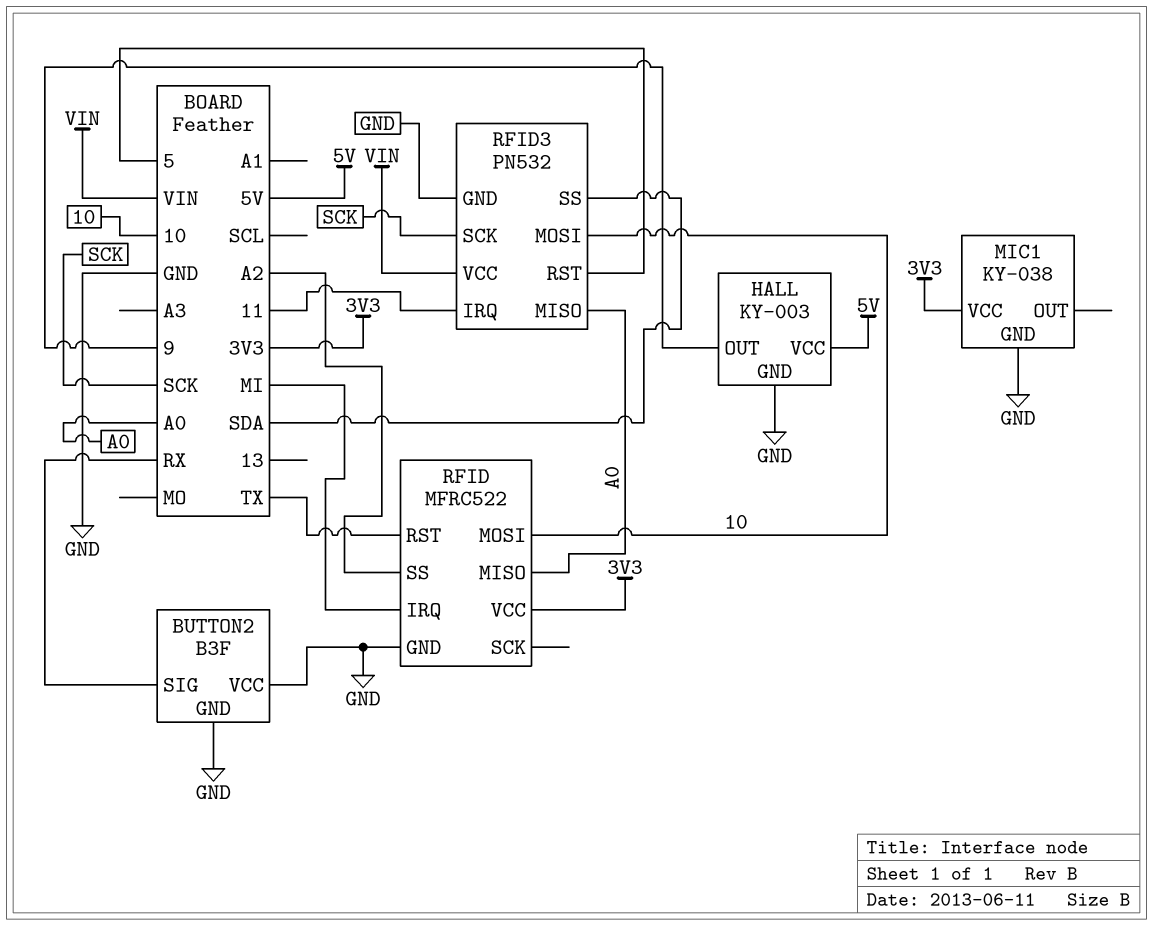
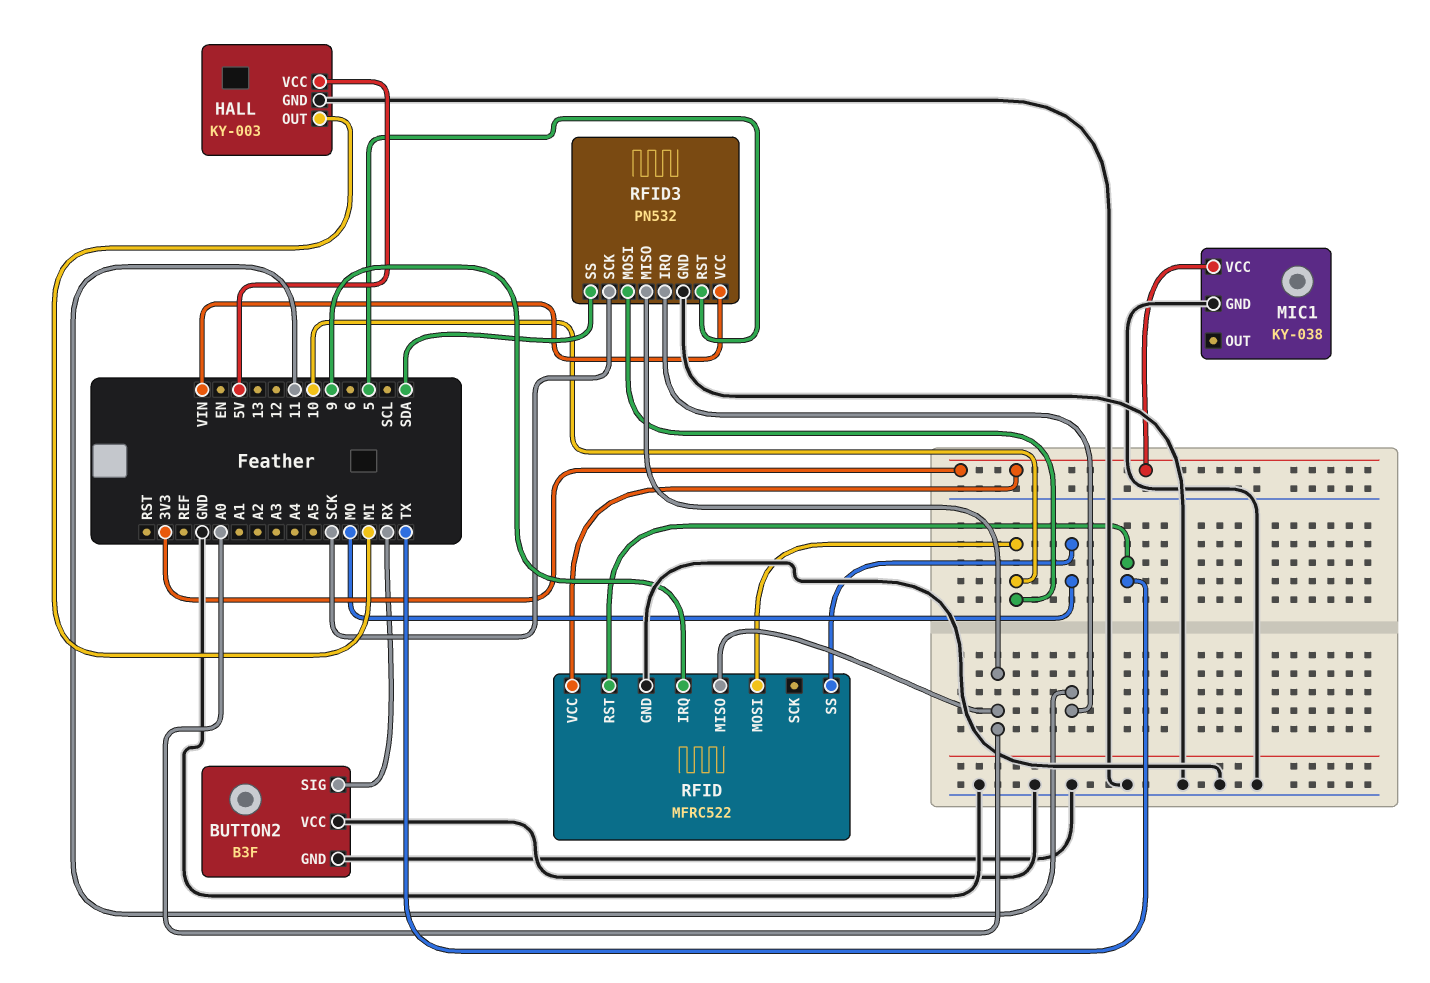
HALL pin OUT: 9 -> MI
RFID pin IRQ: MI -> 9
RFID pin SS: A2 -> MO

